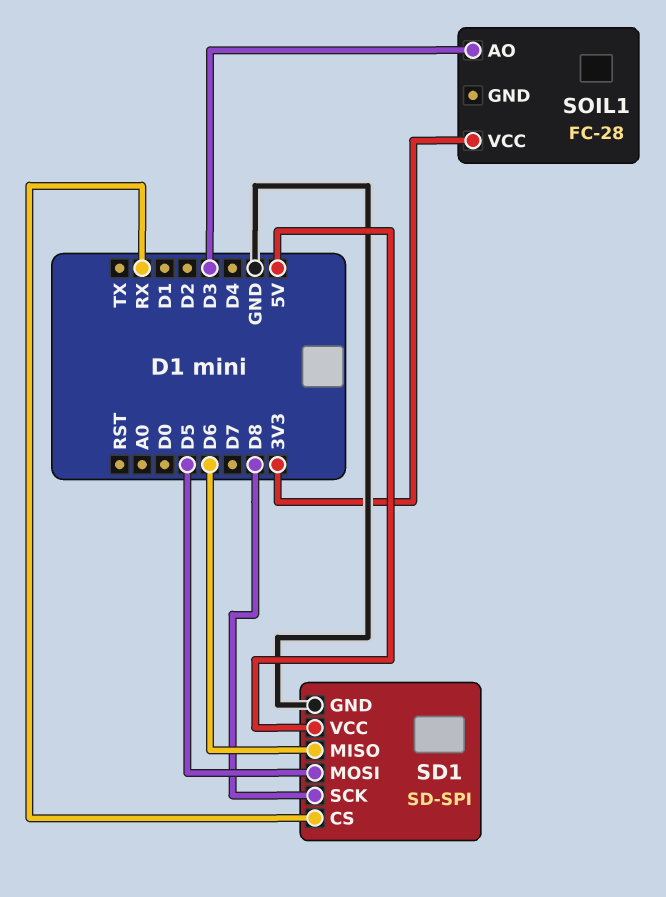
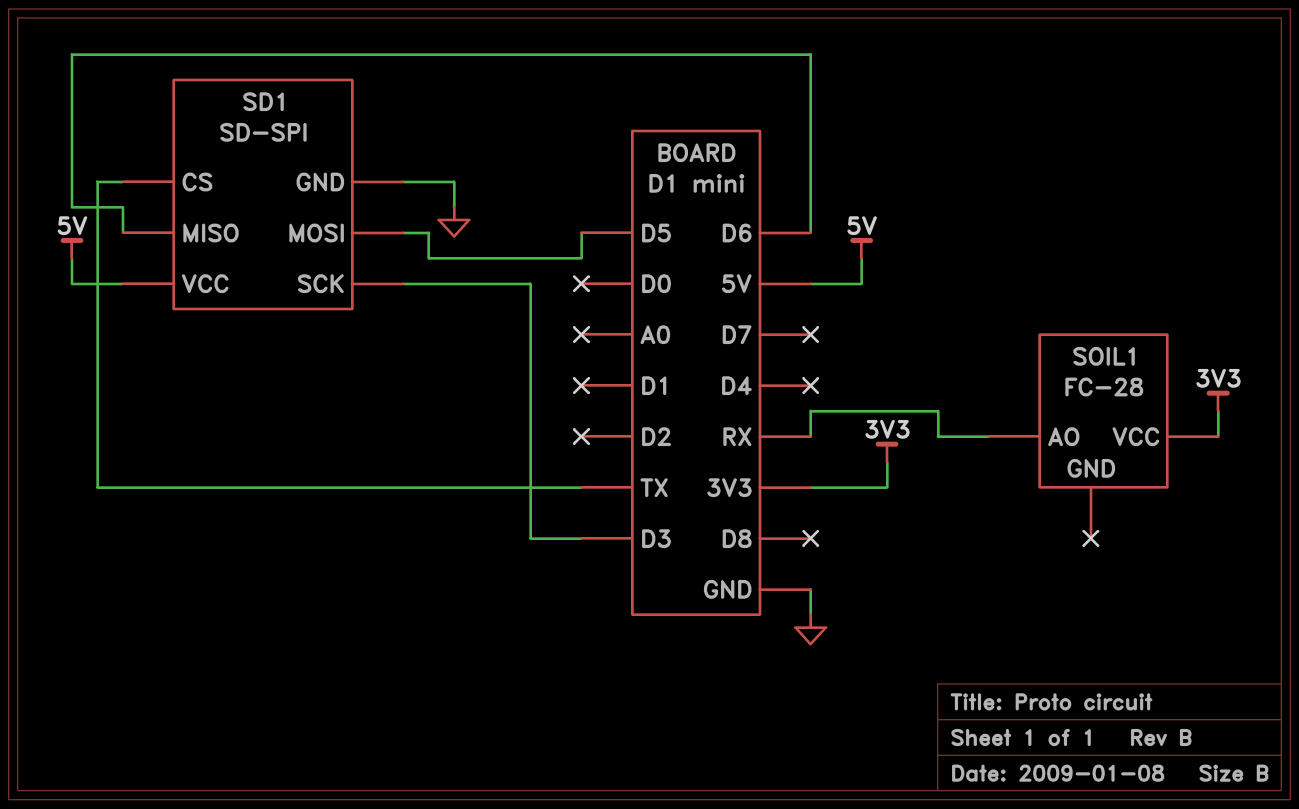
SD1 pin CS: RX -> TX
SD1 pin SCK: D8 -> D3
SOIL1 pin AO: D3 -> RX

